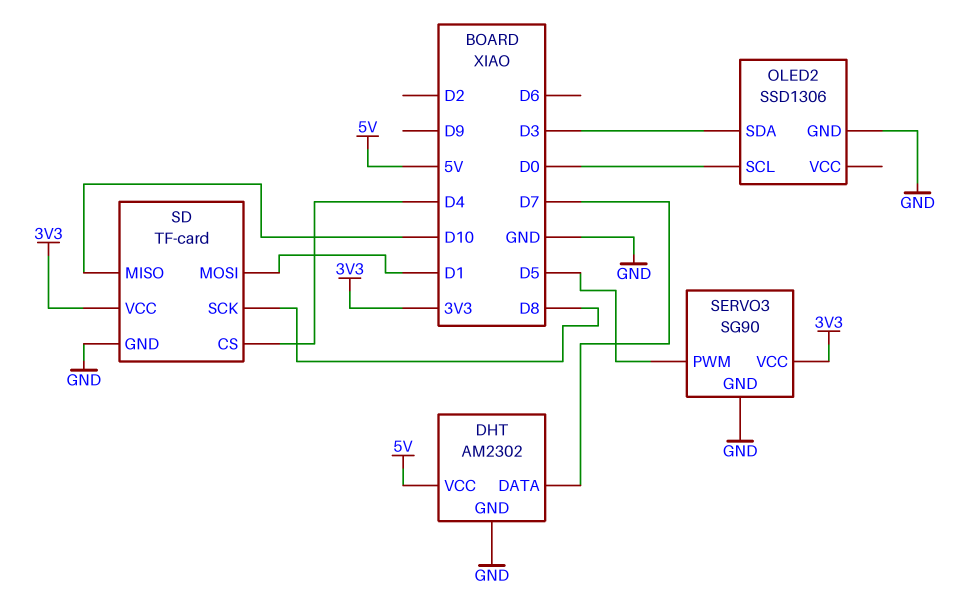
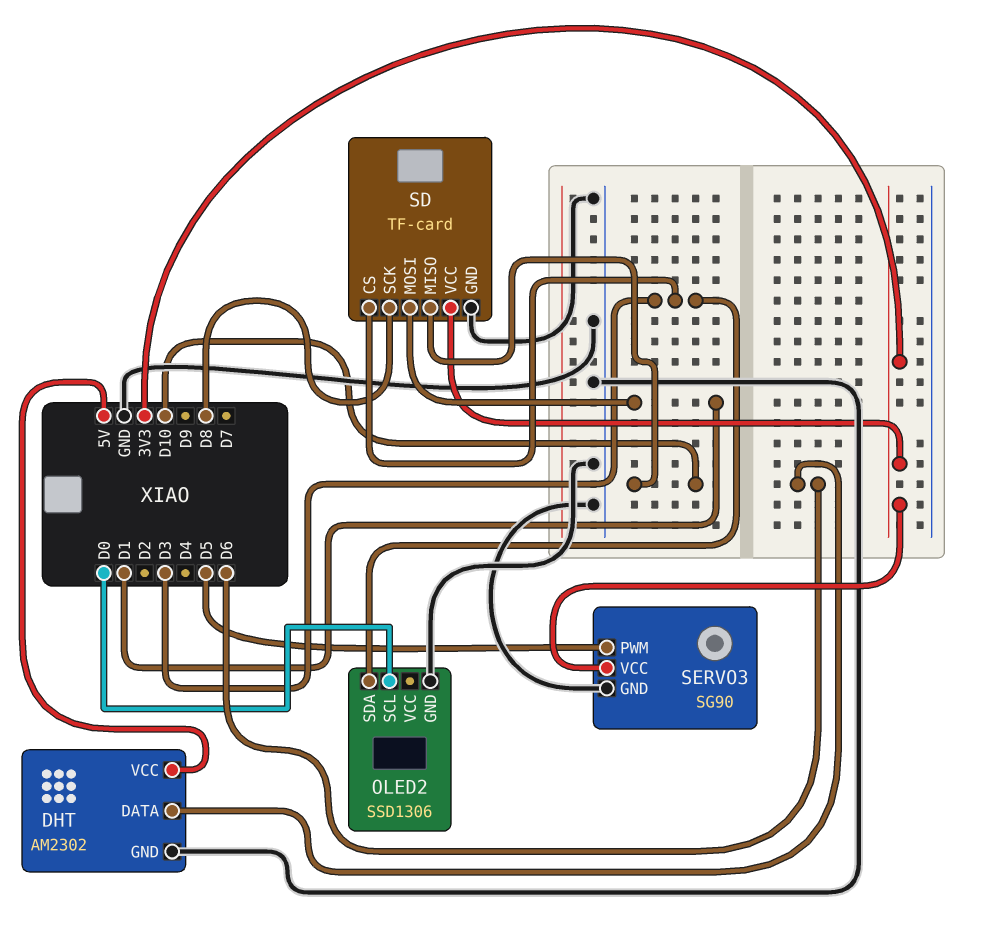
DHT pin DATA: D7 -> D6
SD pin CS: D4 -> D3

